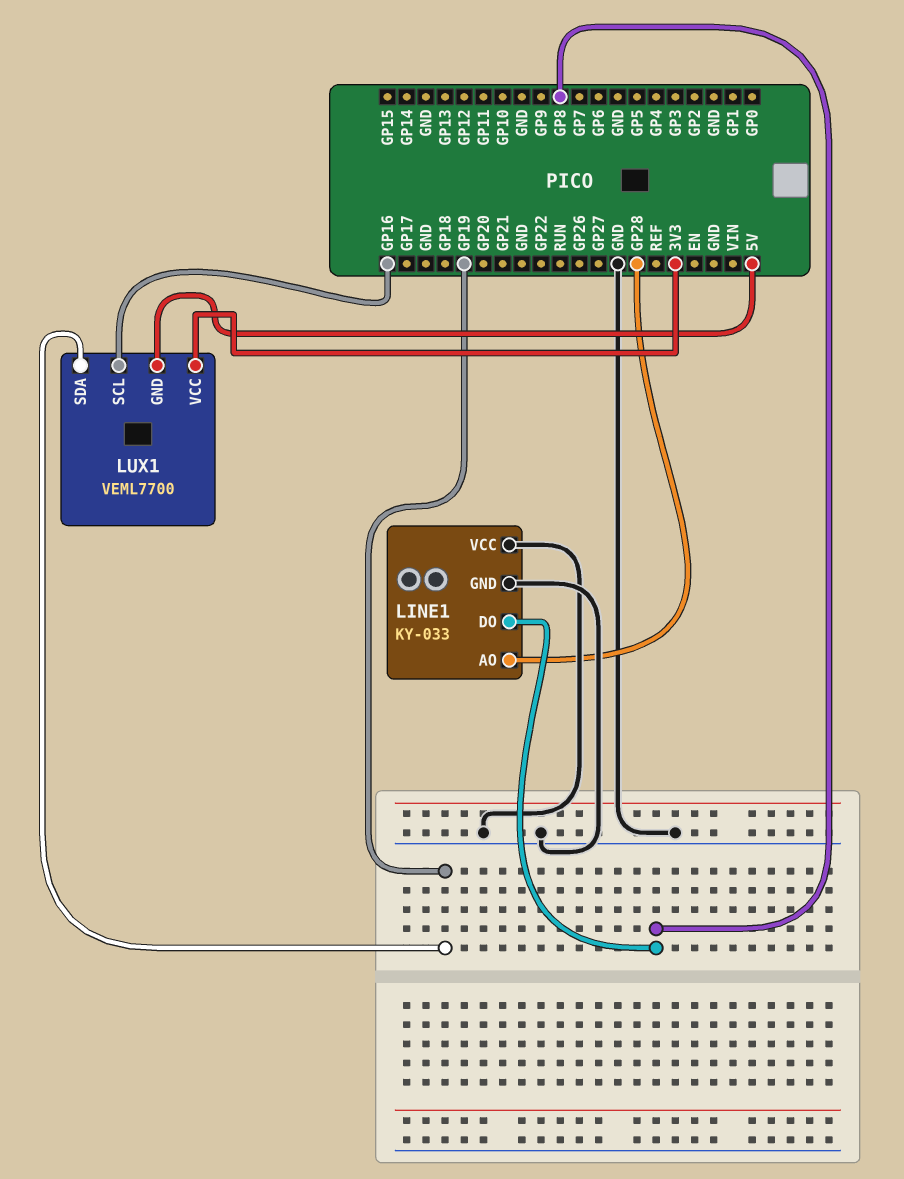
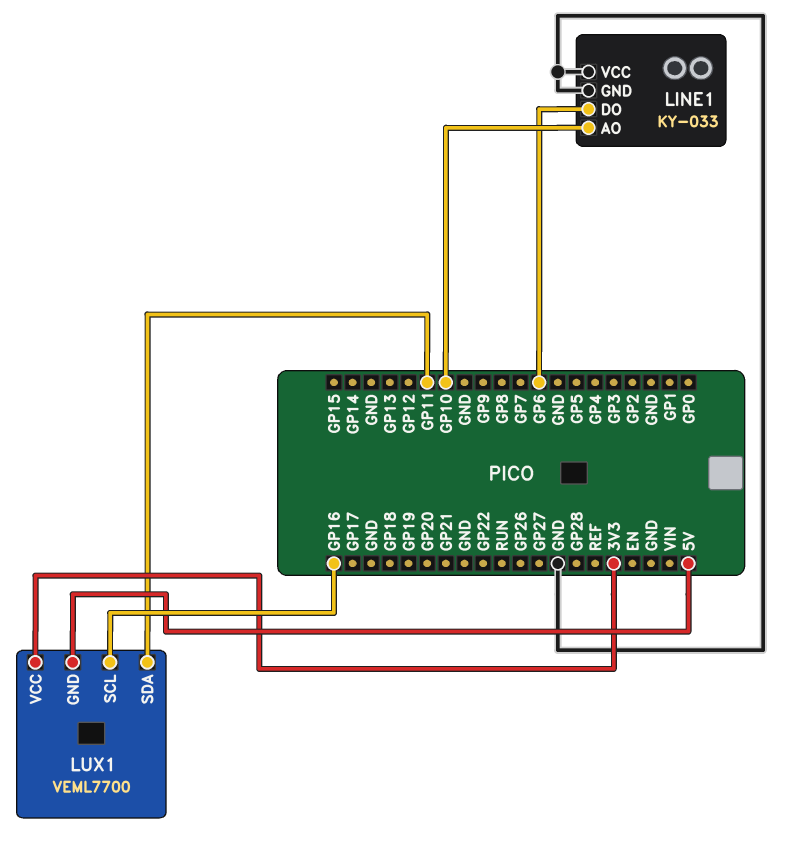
LINE1 pin AO: GP28 -> GP10
LINE1 pin DO: GP8 -> GP6
LUX1 pin SDA: GP19 -> GP11

